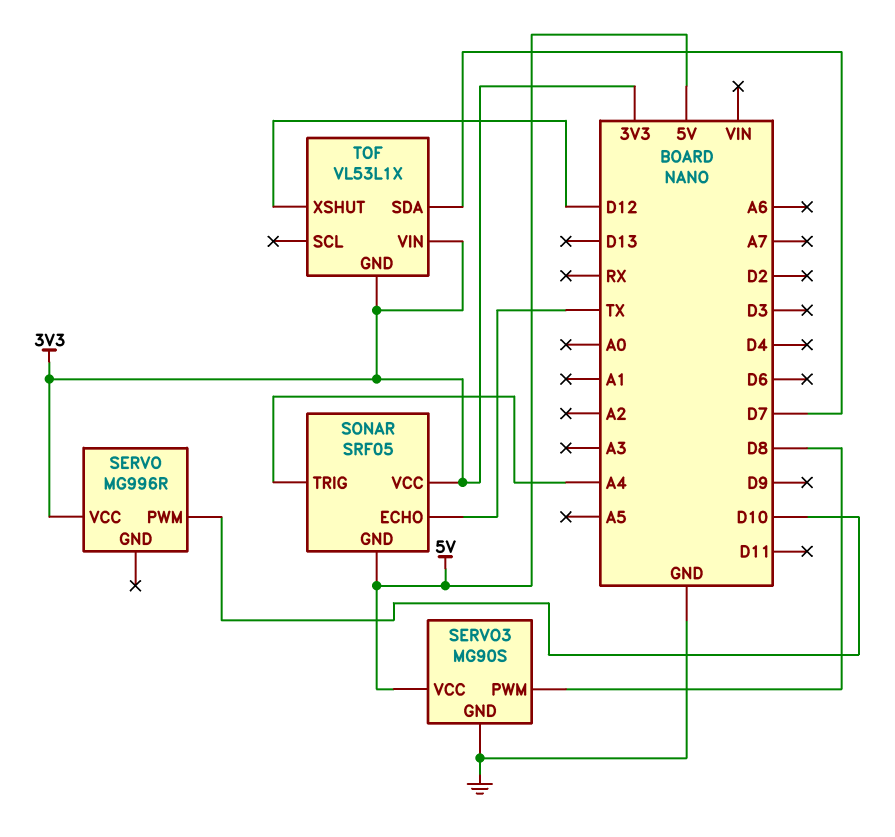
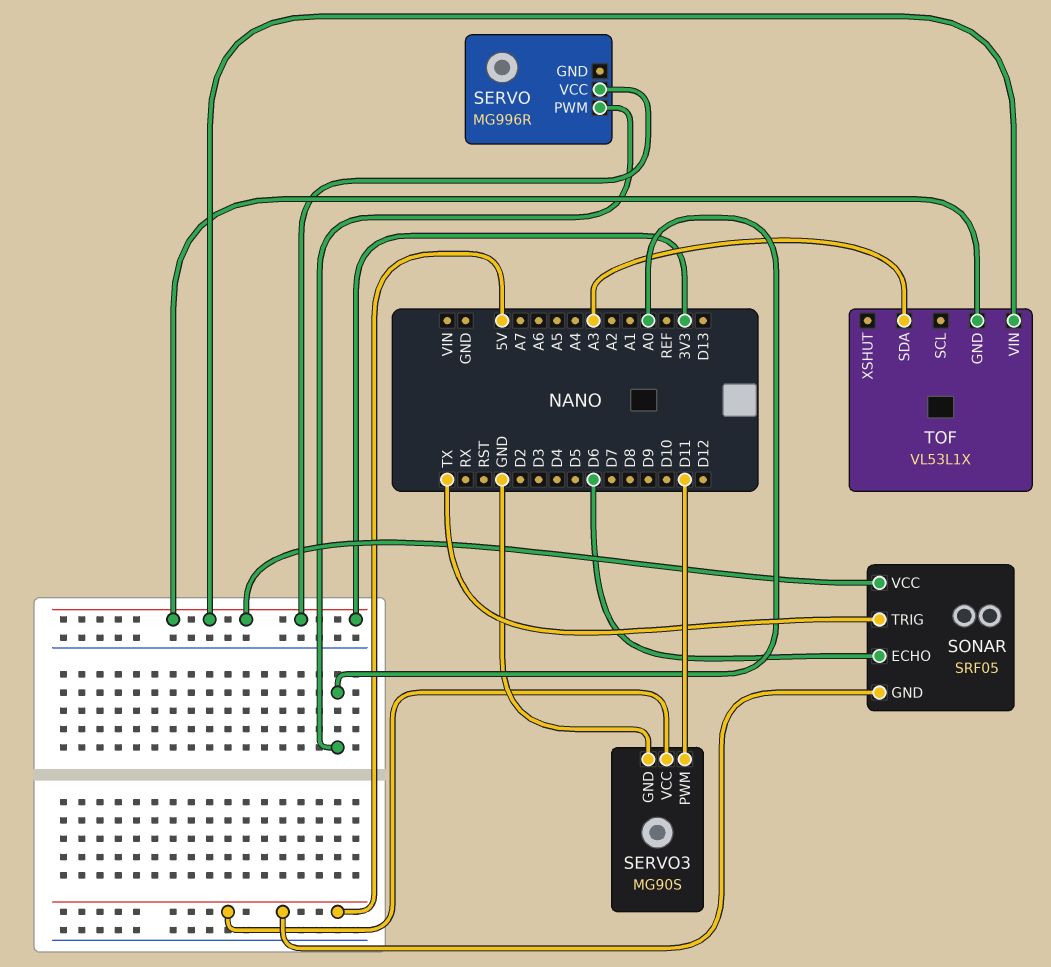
SERVO pin PWM: D10 -> A0
SERVO3 pin PWM: D8 -> D11
SONAR pin ECHO: TX -> D6
SONAR pin TRIG: A4 -> TX
TOF pin SDA: D7 -> A3
TOF pin XSHUT: D12 -> none

